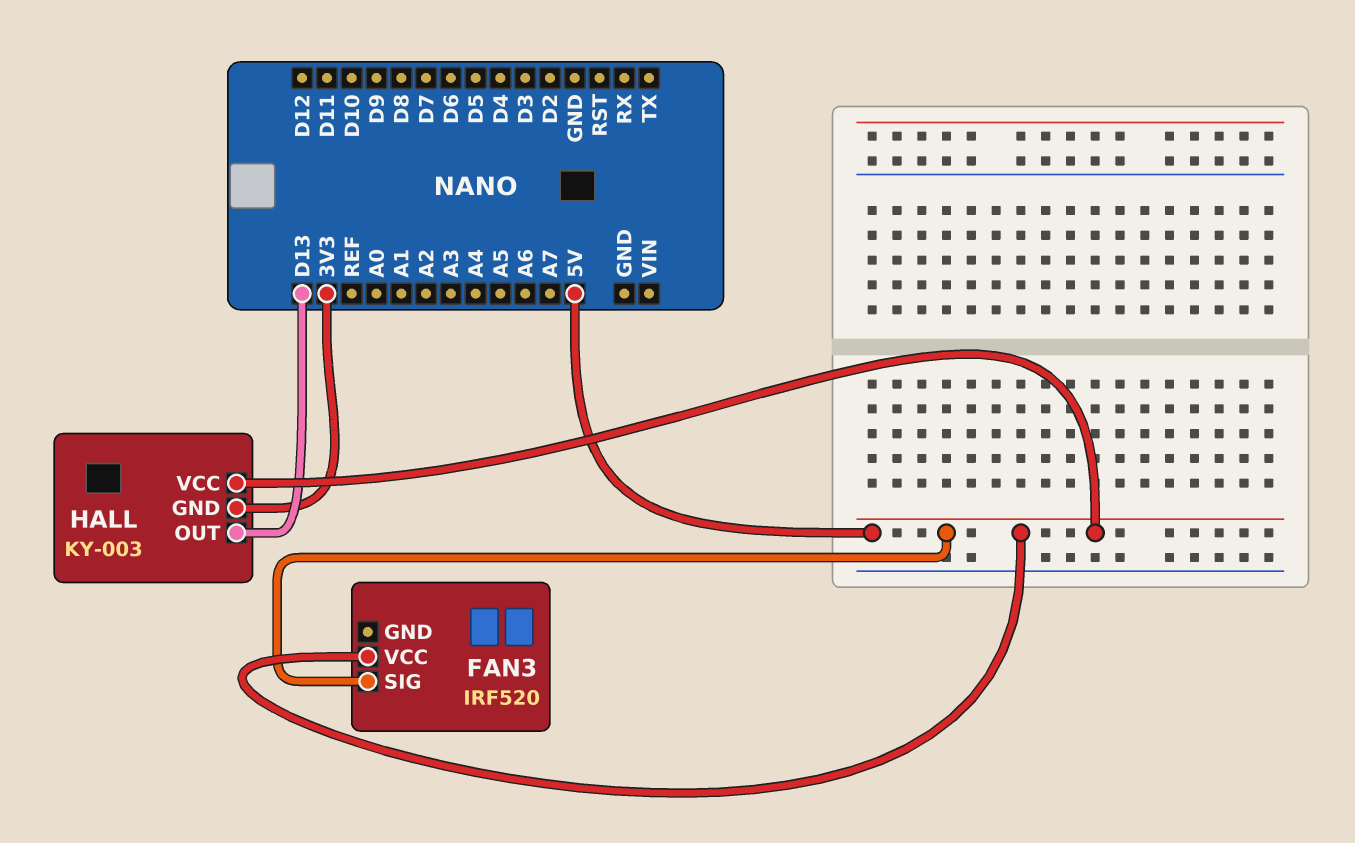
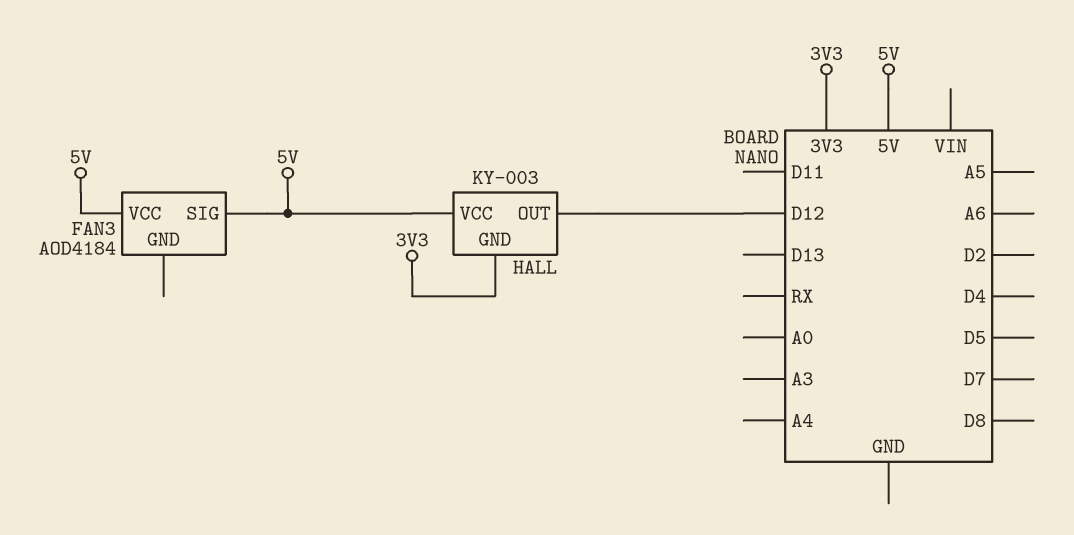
FAN3: IRF520 -> AOD4184
HALL pin OUT: D13 -> D12

